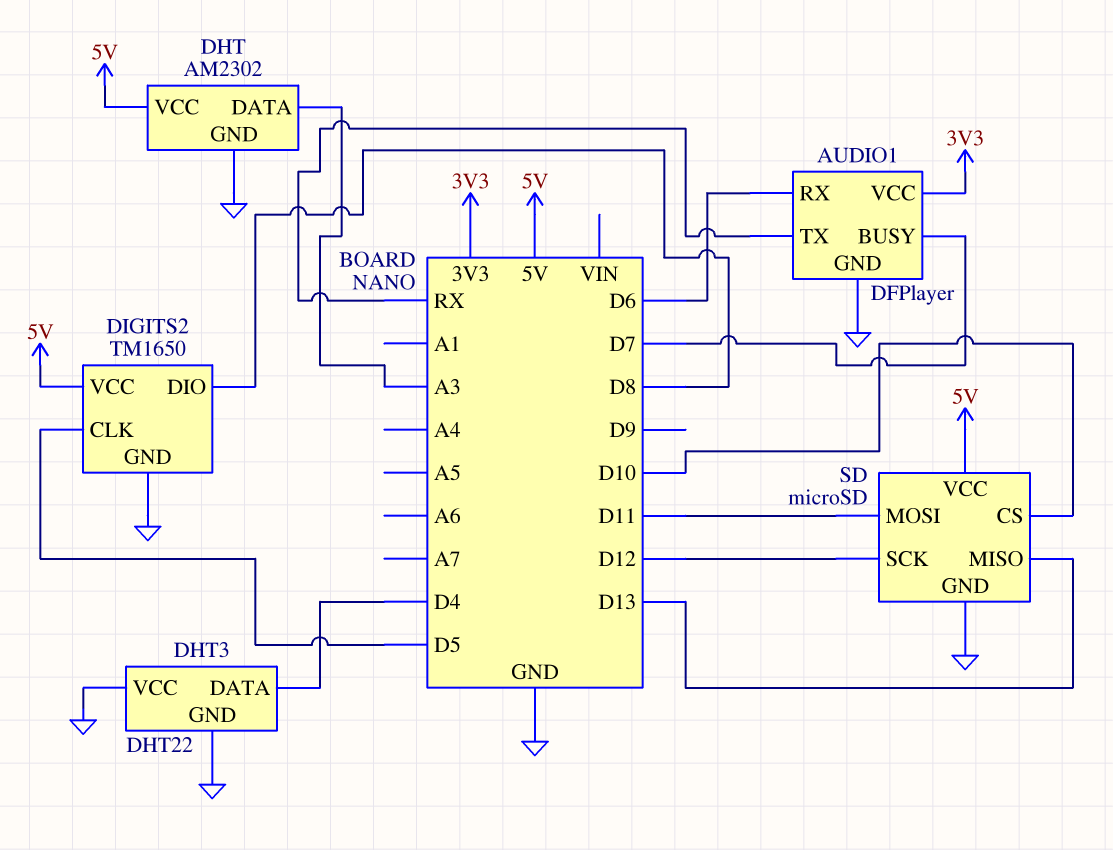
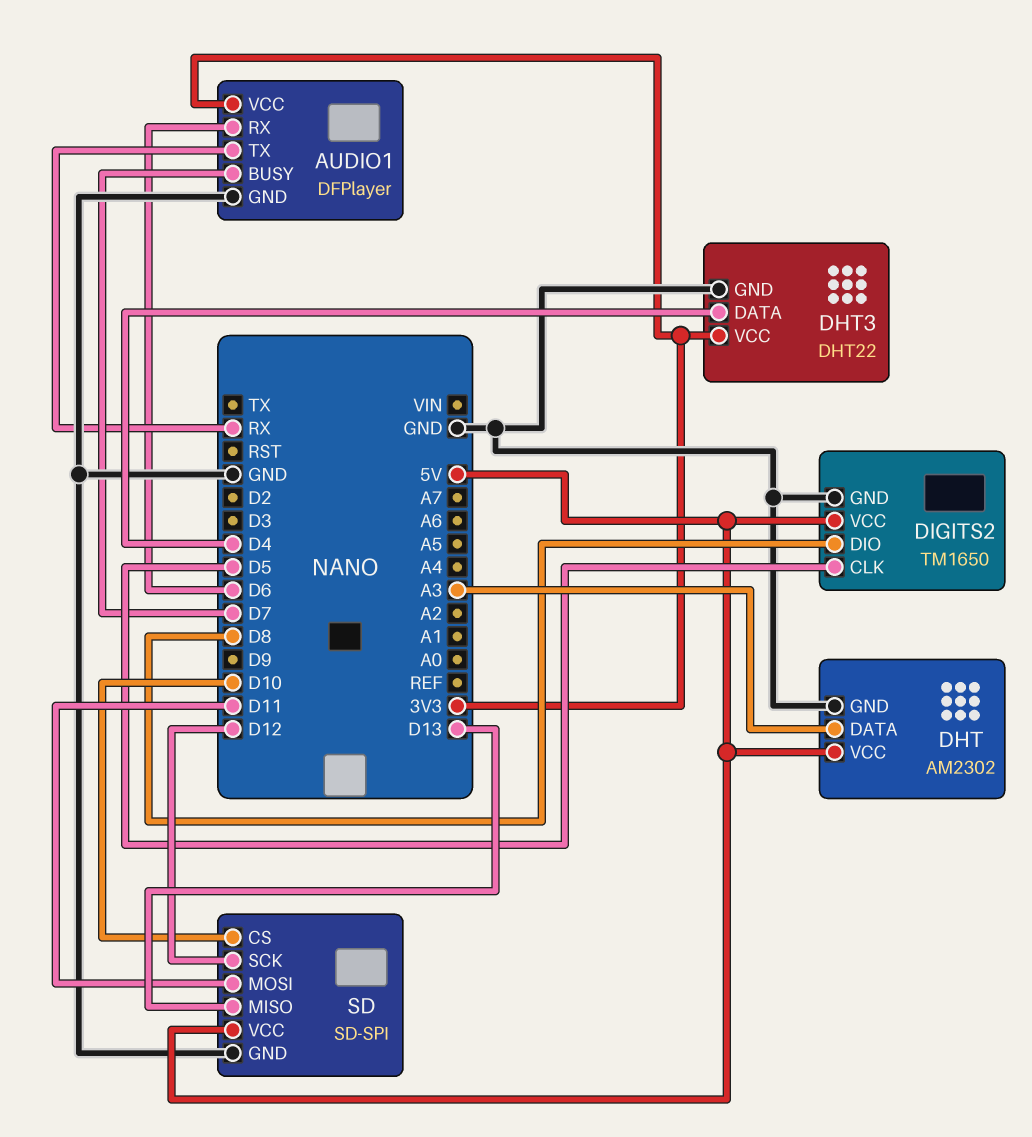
DHT3 pin VCC: GND -> 3V3
SD: microSD -> SD-SPI

